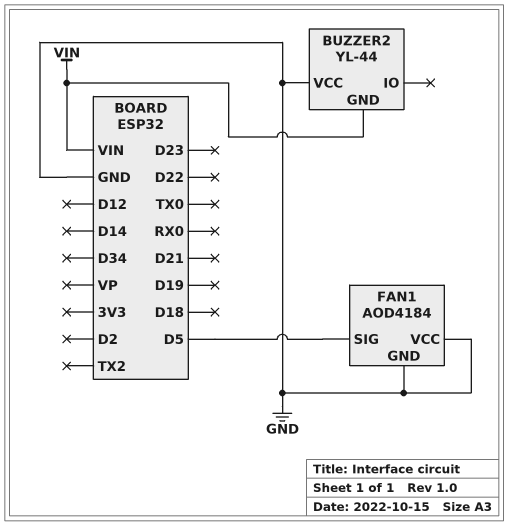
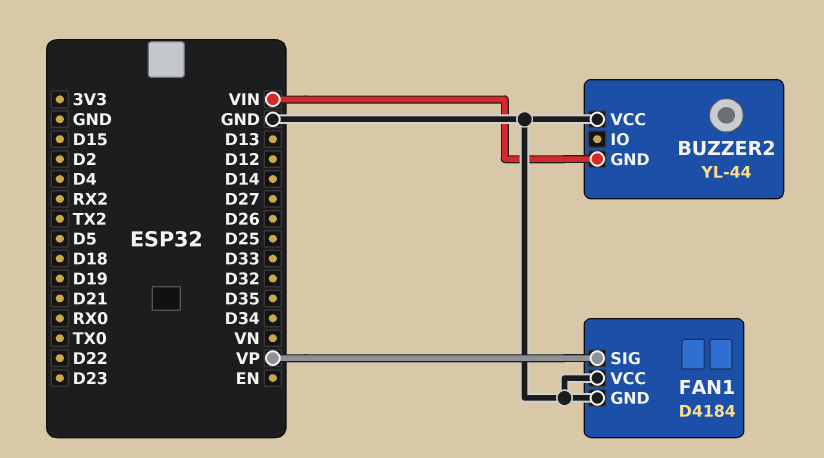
FAN1: AOD4184 -> D4184
FAN1 pin SIG: D5 -> VP

